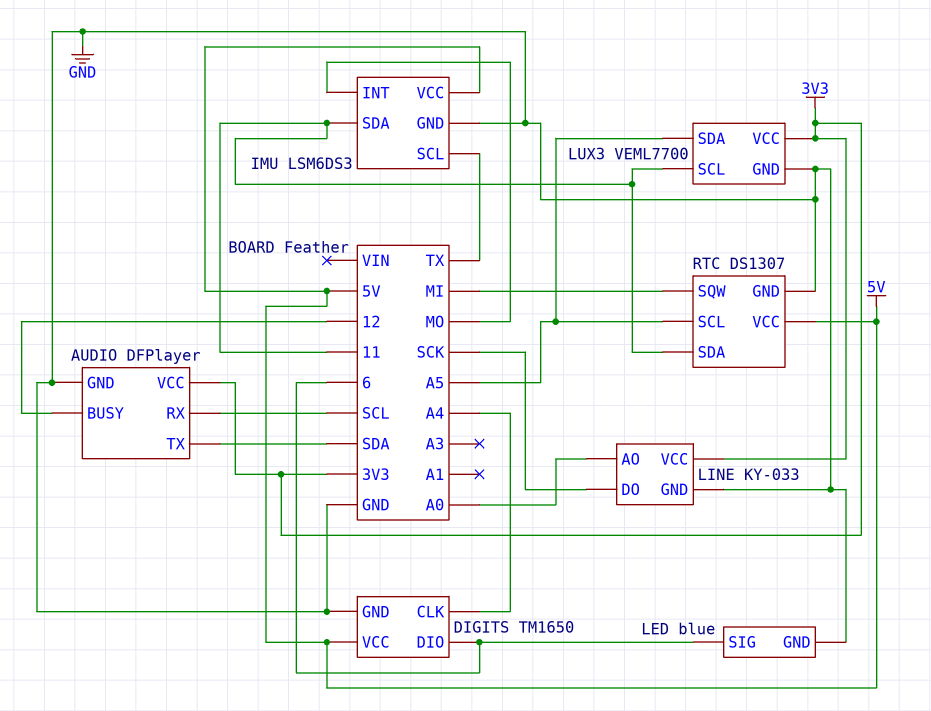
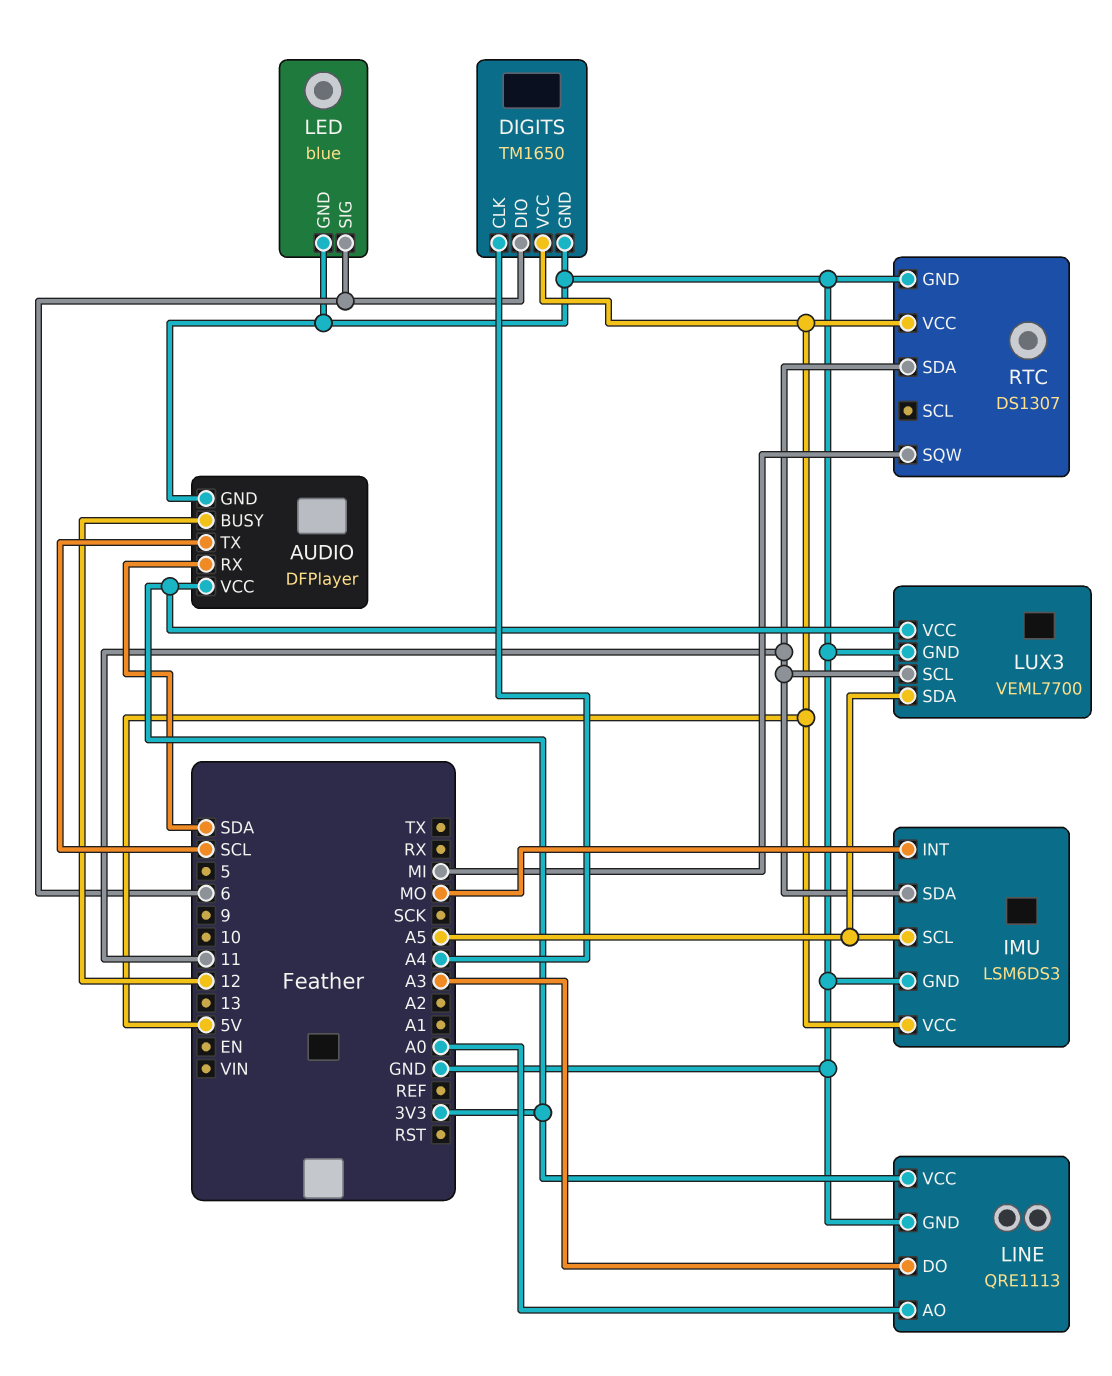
AUDIO pin RX: SCL -> SDA
AUDIO pin TX: SDA -> SCL
IMU pin SCL: TX -> A5
LINE: KY-033 -> QRE1113
LINE pin DO: SCK -> A3
RTC pin SCL: A5 -> none

